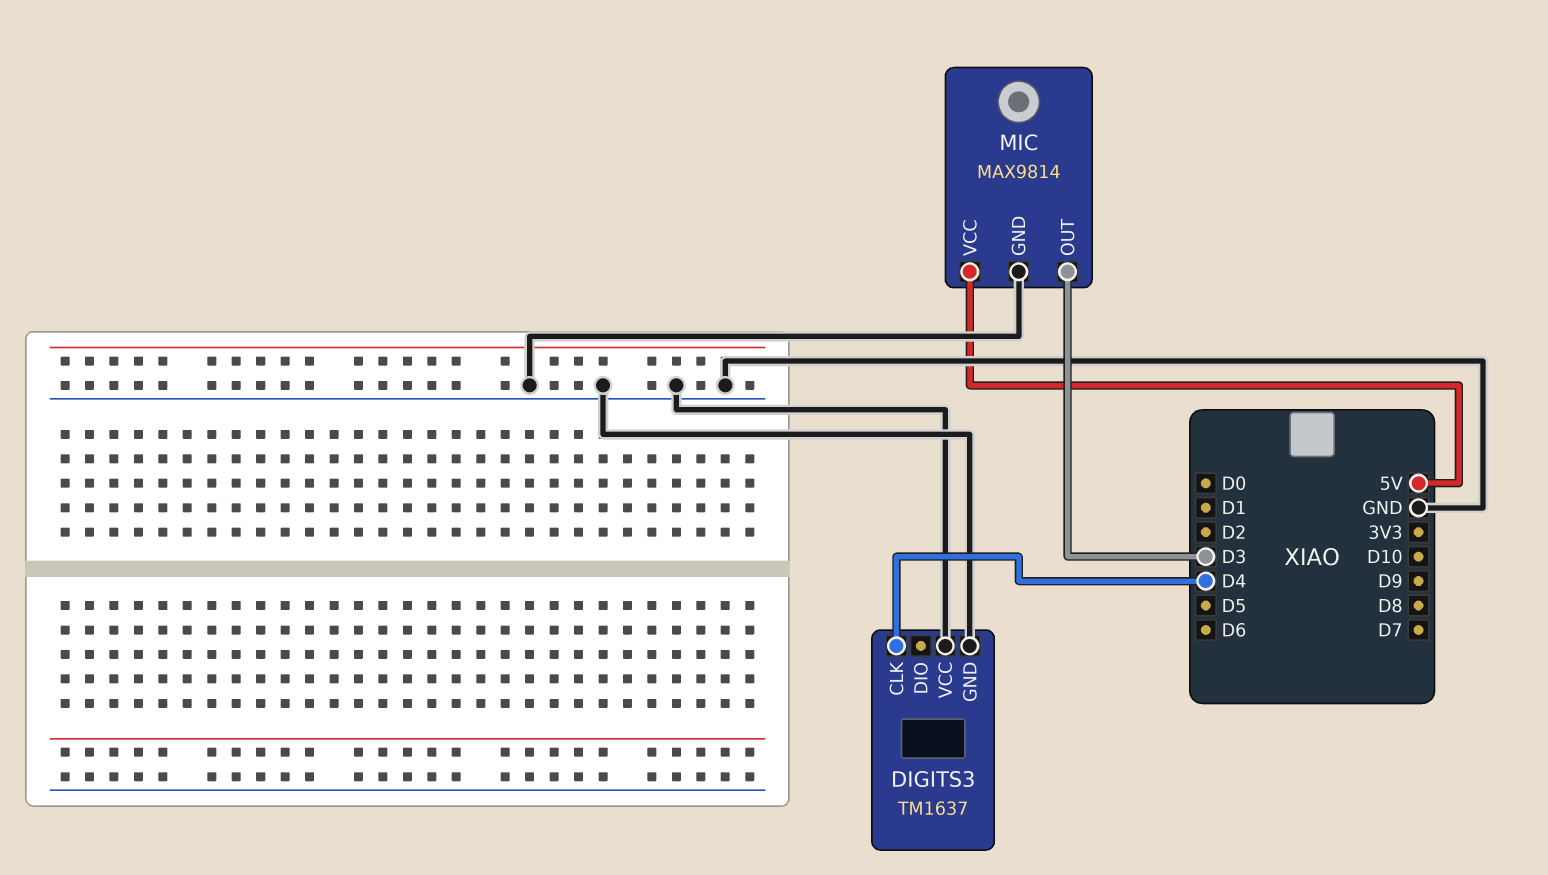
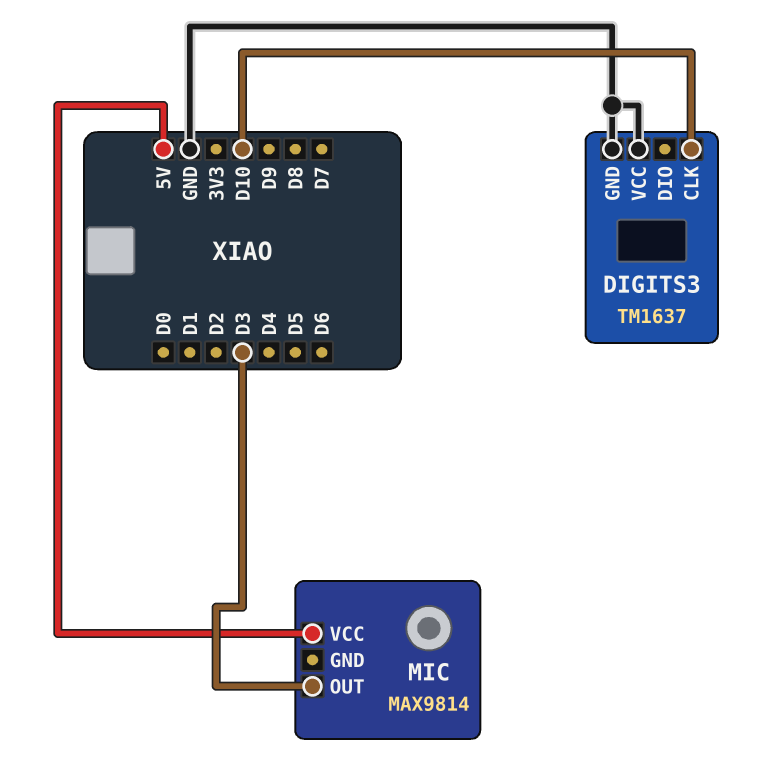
DIGITS3 pin CLK: D4 -> D10
MIC pin GND: GND -> none

